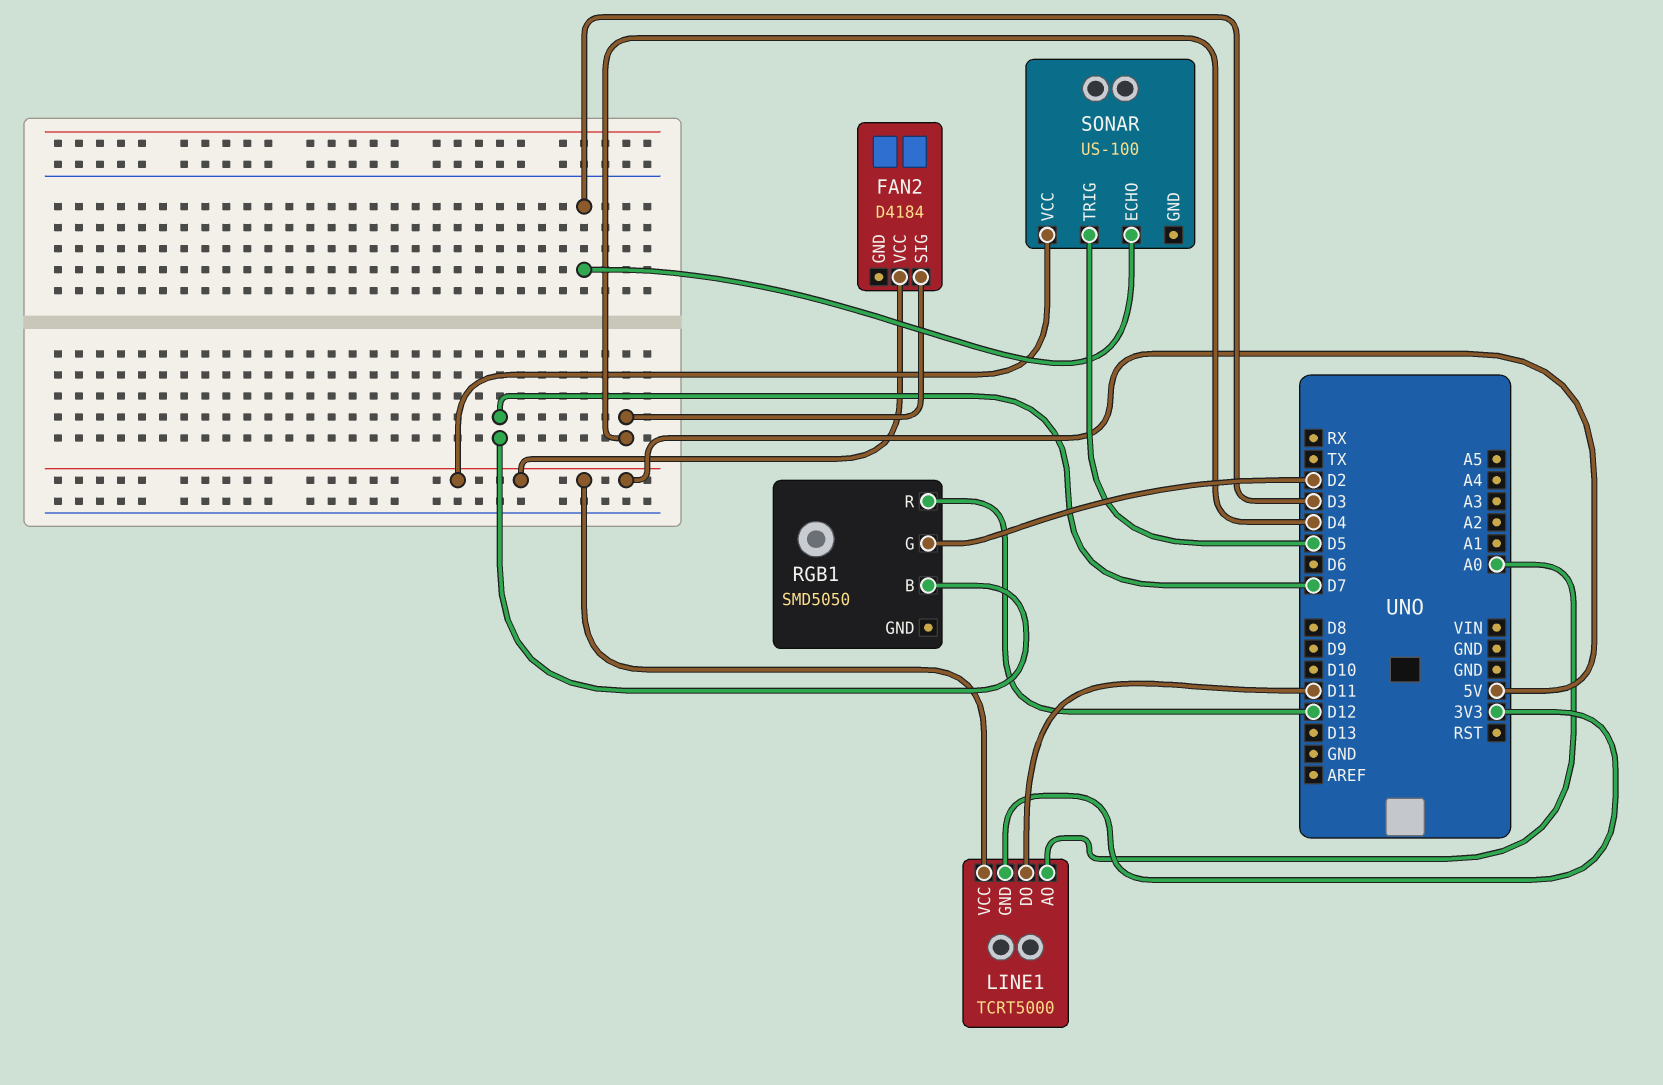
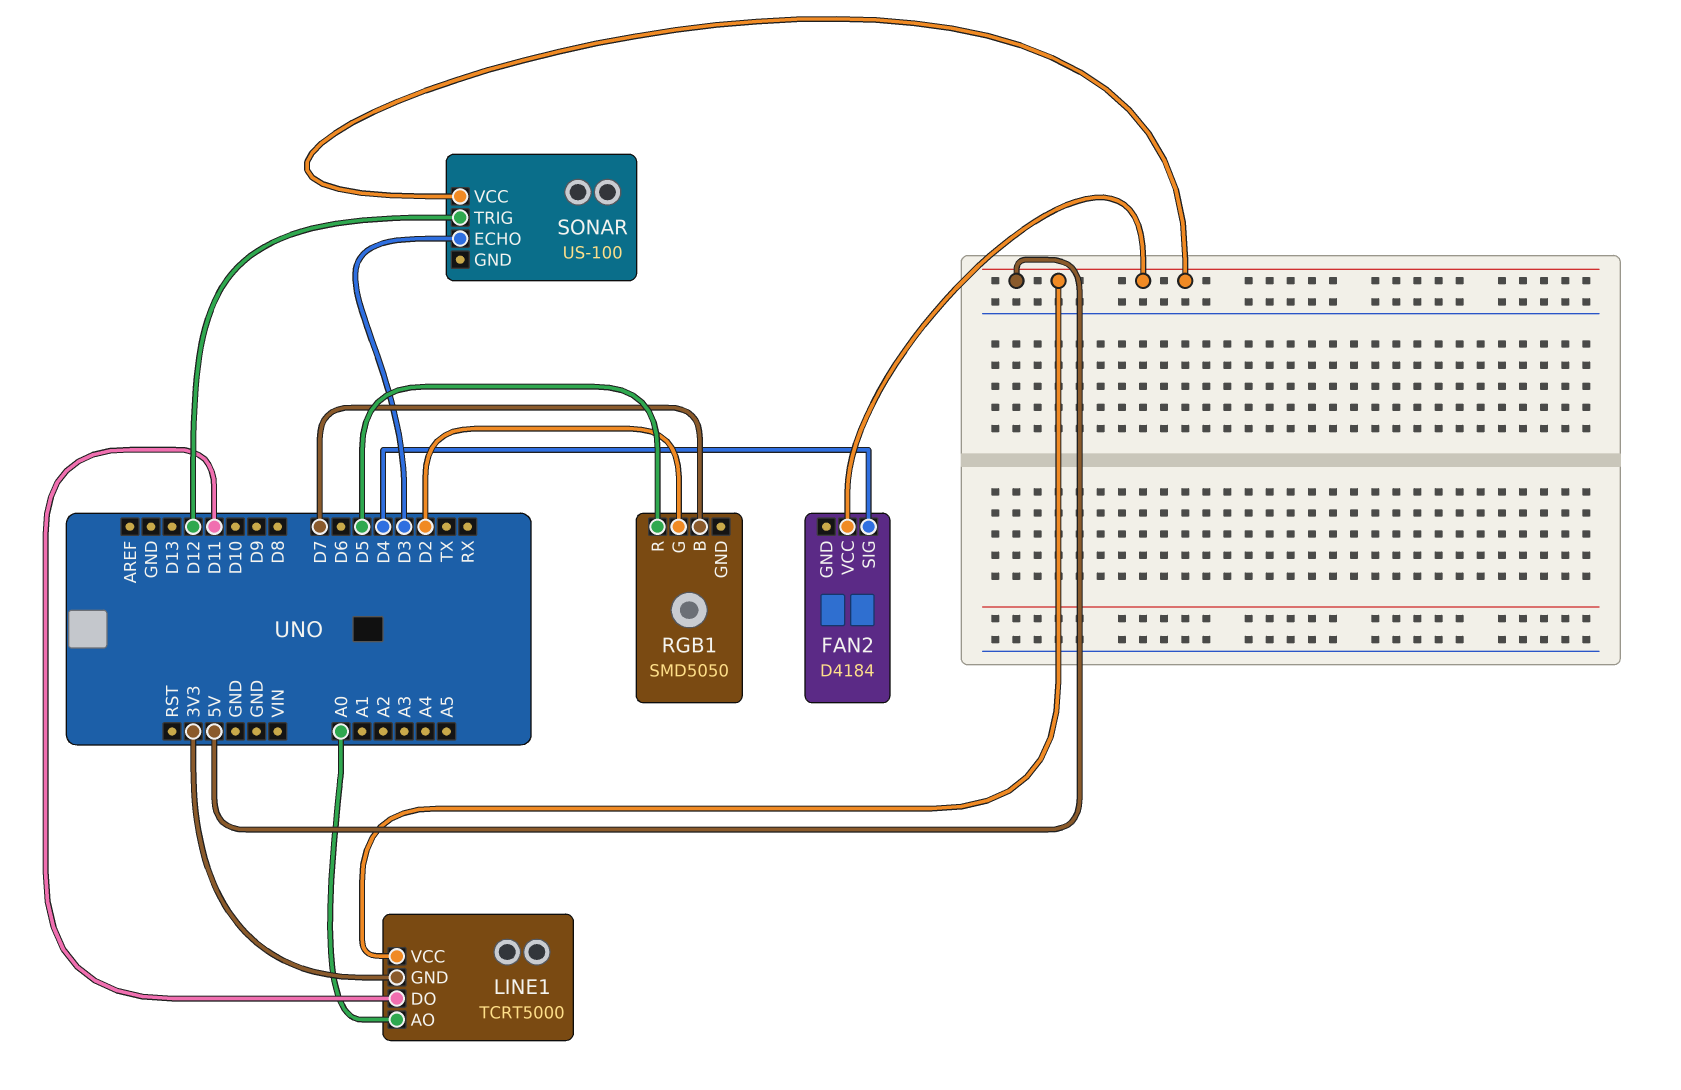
RGB1 pin R: D12 -> D5
SONAR pin TRIG: D5 -> D12

